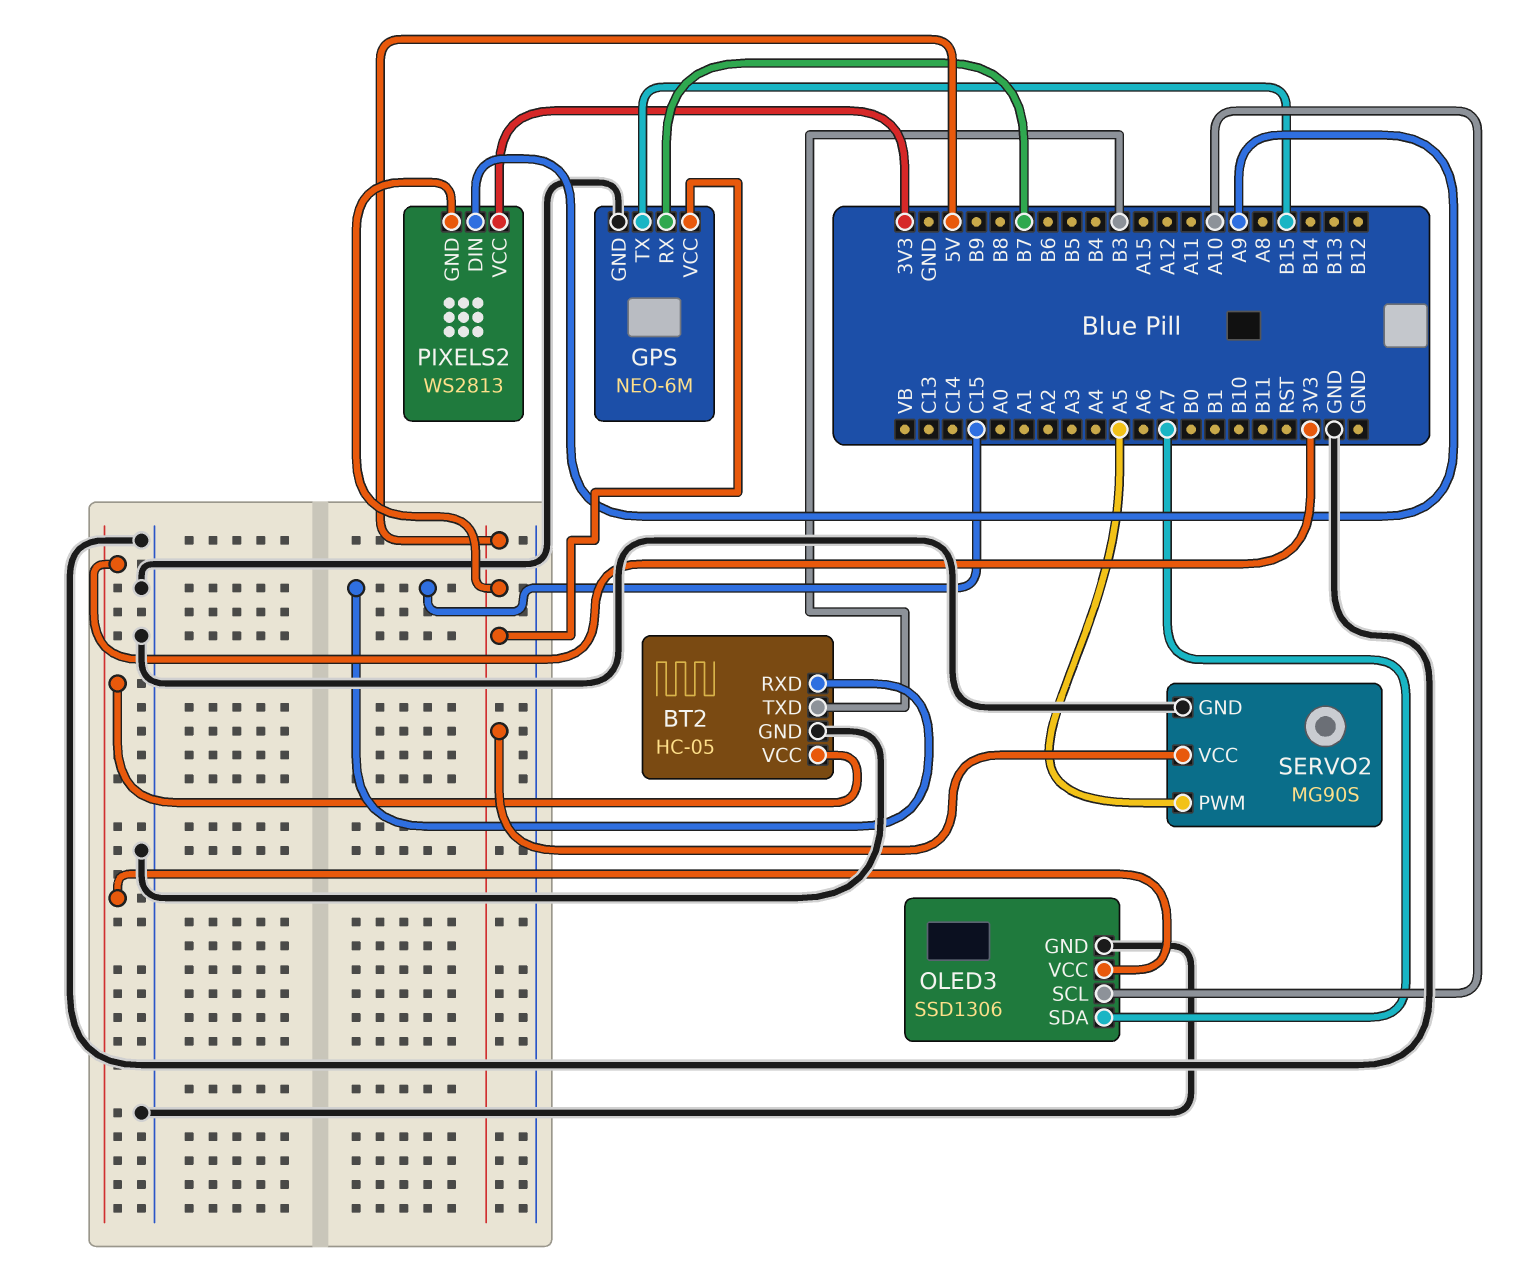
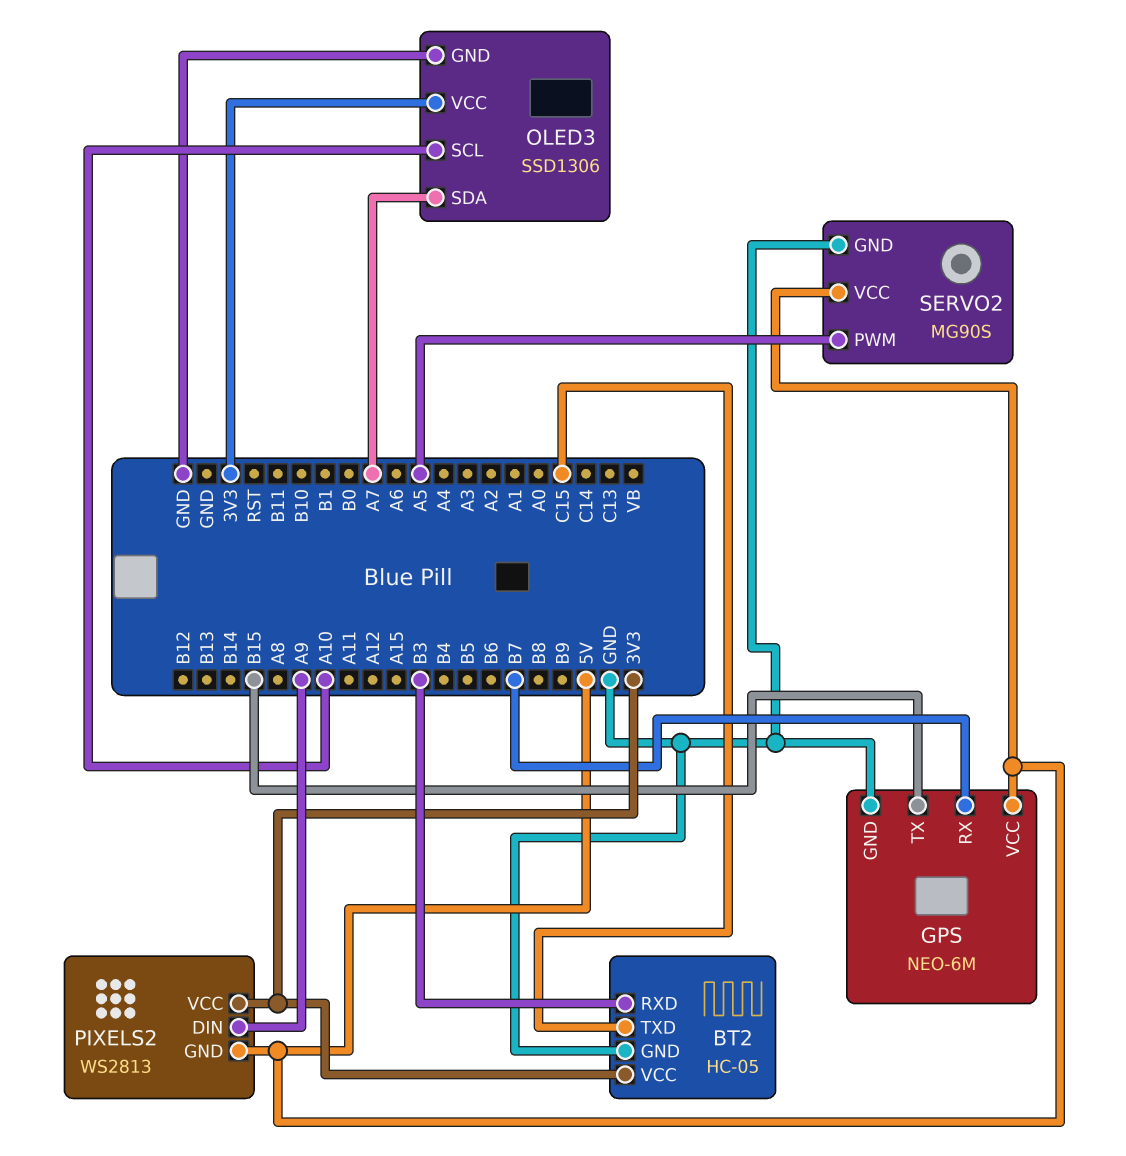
BT2 pin RXD: C15 -> B3
BT2 pin TXD: B3 -> C15

